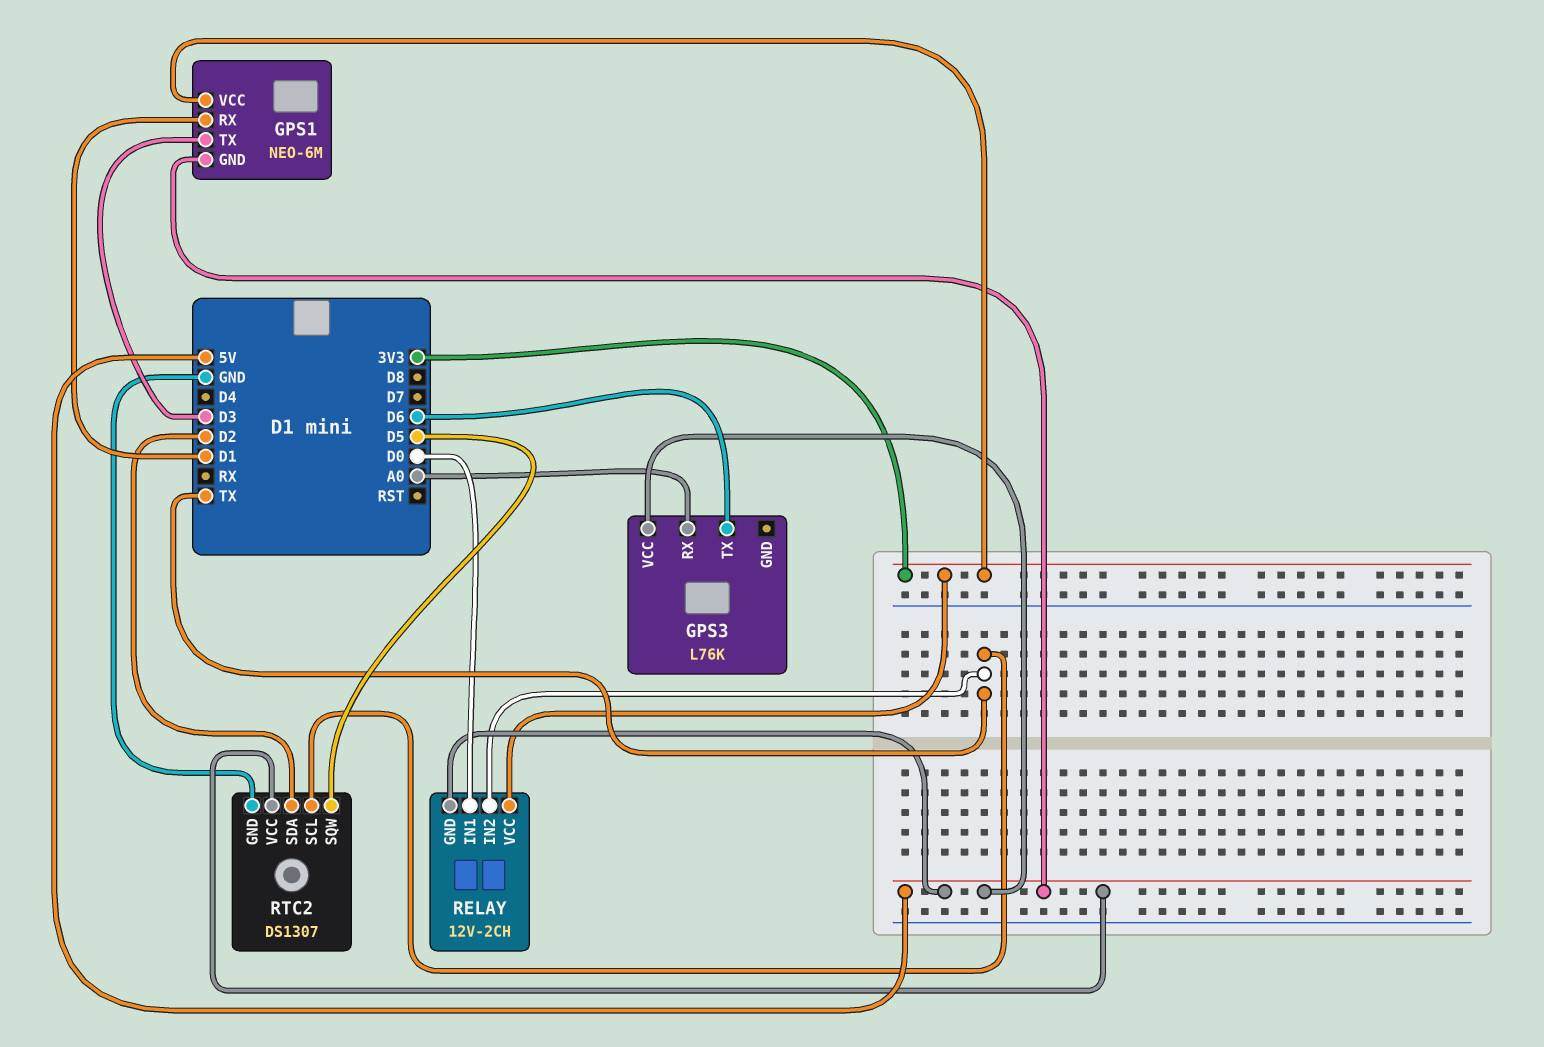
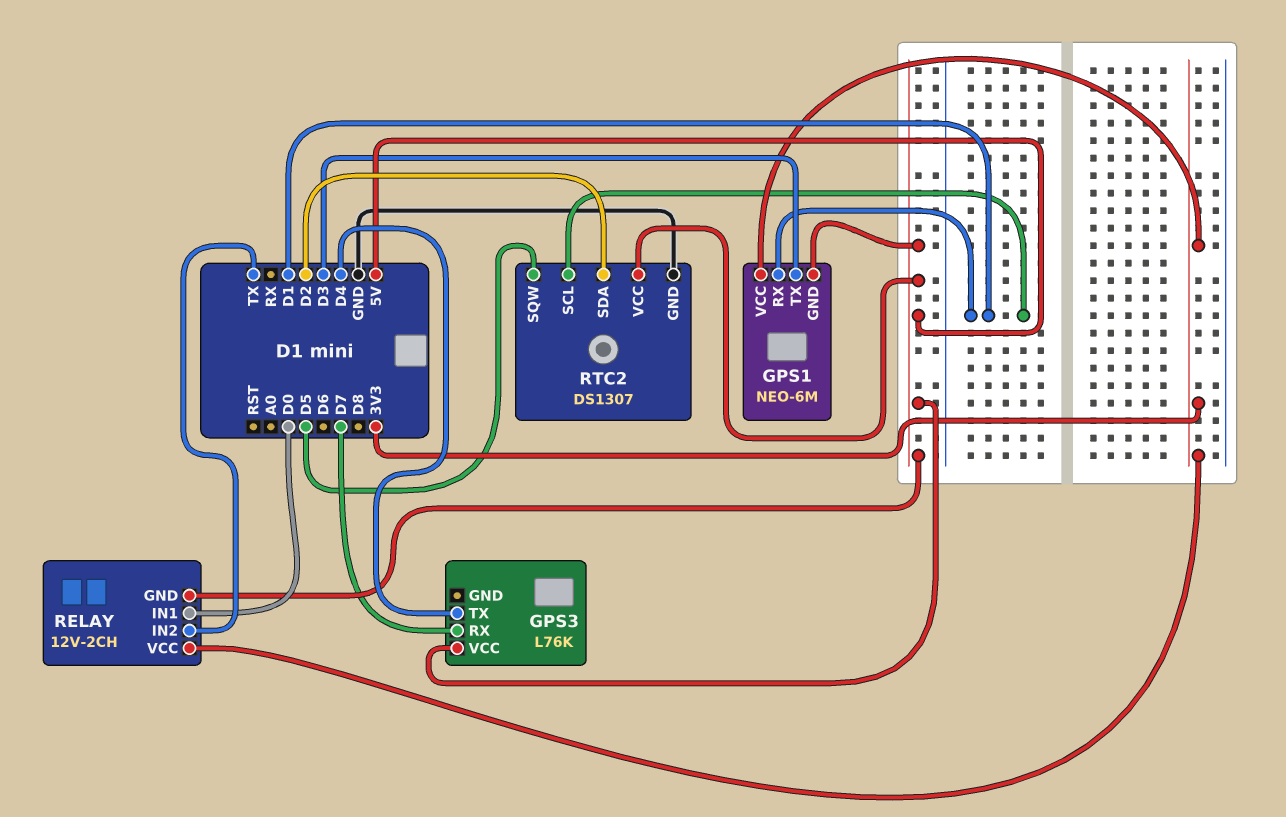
GPS3 pin RX: A0 -> D7
GPS3 pin TX: D6 -> D4
RTC2 pin SCL: TX -> D1

